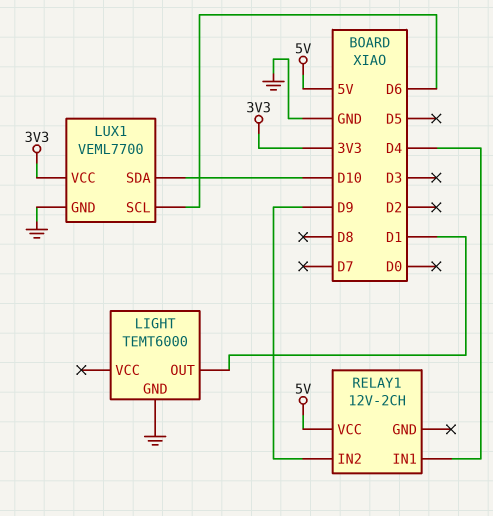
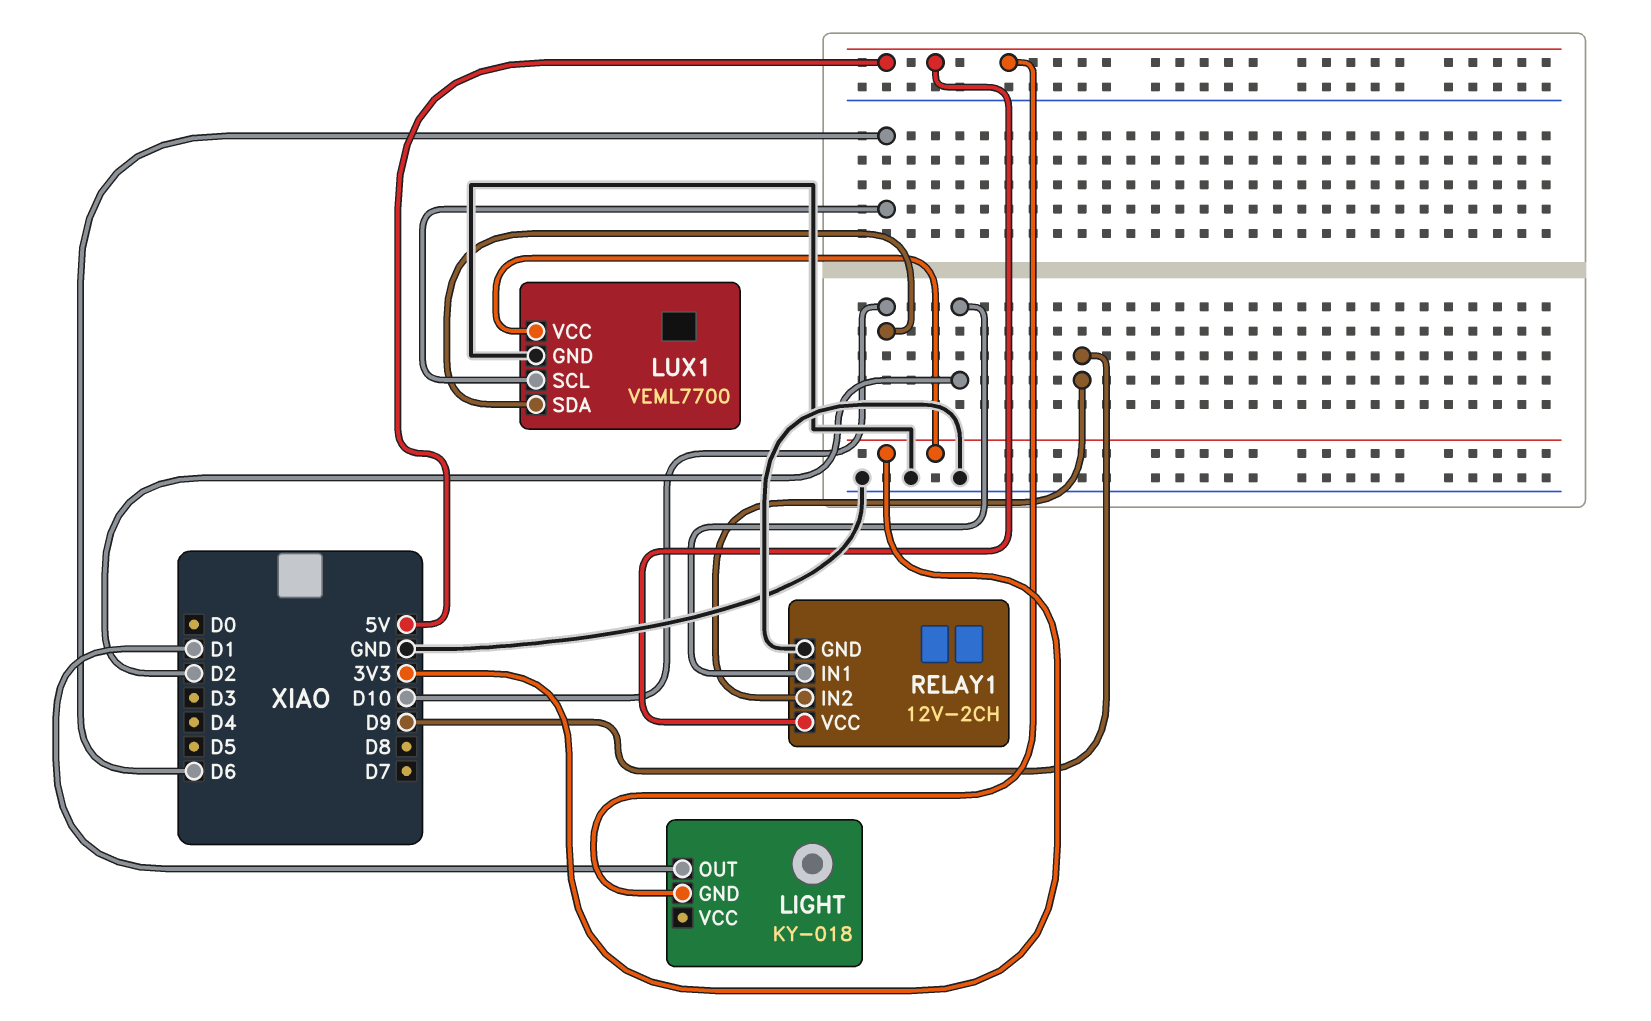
LIGHT: TEMT6000 -> KY-018
LIGHT pin GND: GND -> 5V
RELAY1 pin GND: none -> GND
RELAY1 pin IN1: D4 -> D2

